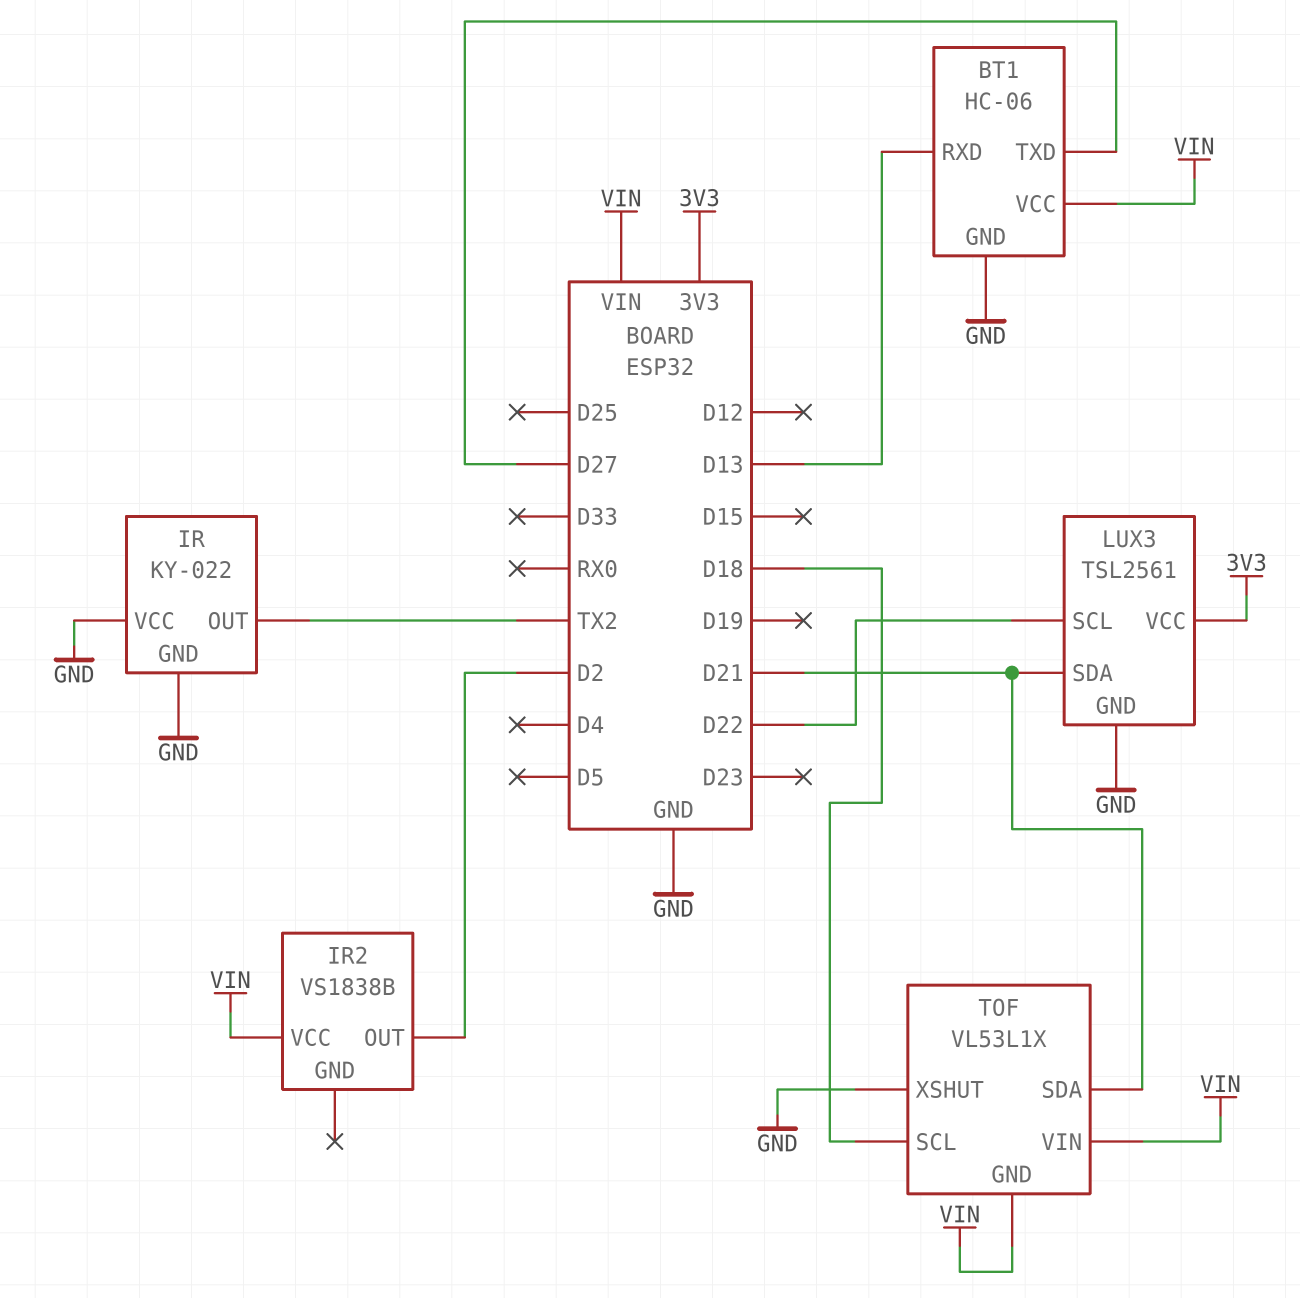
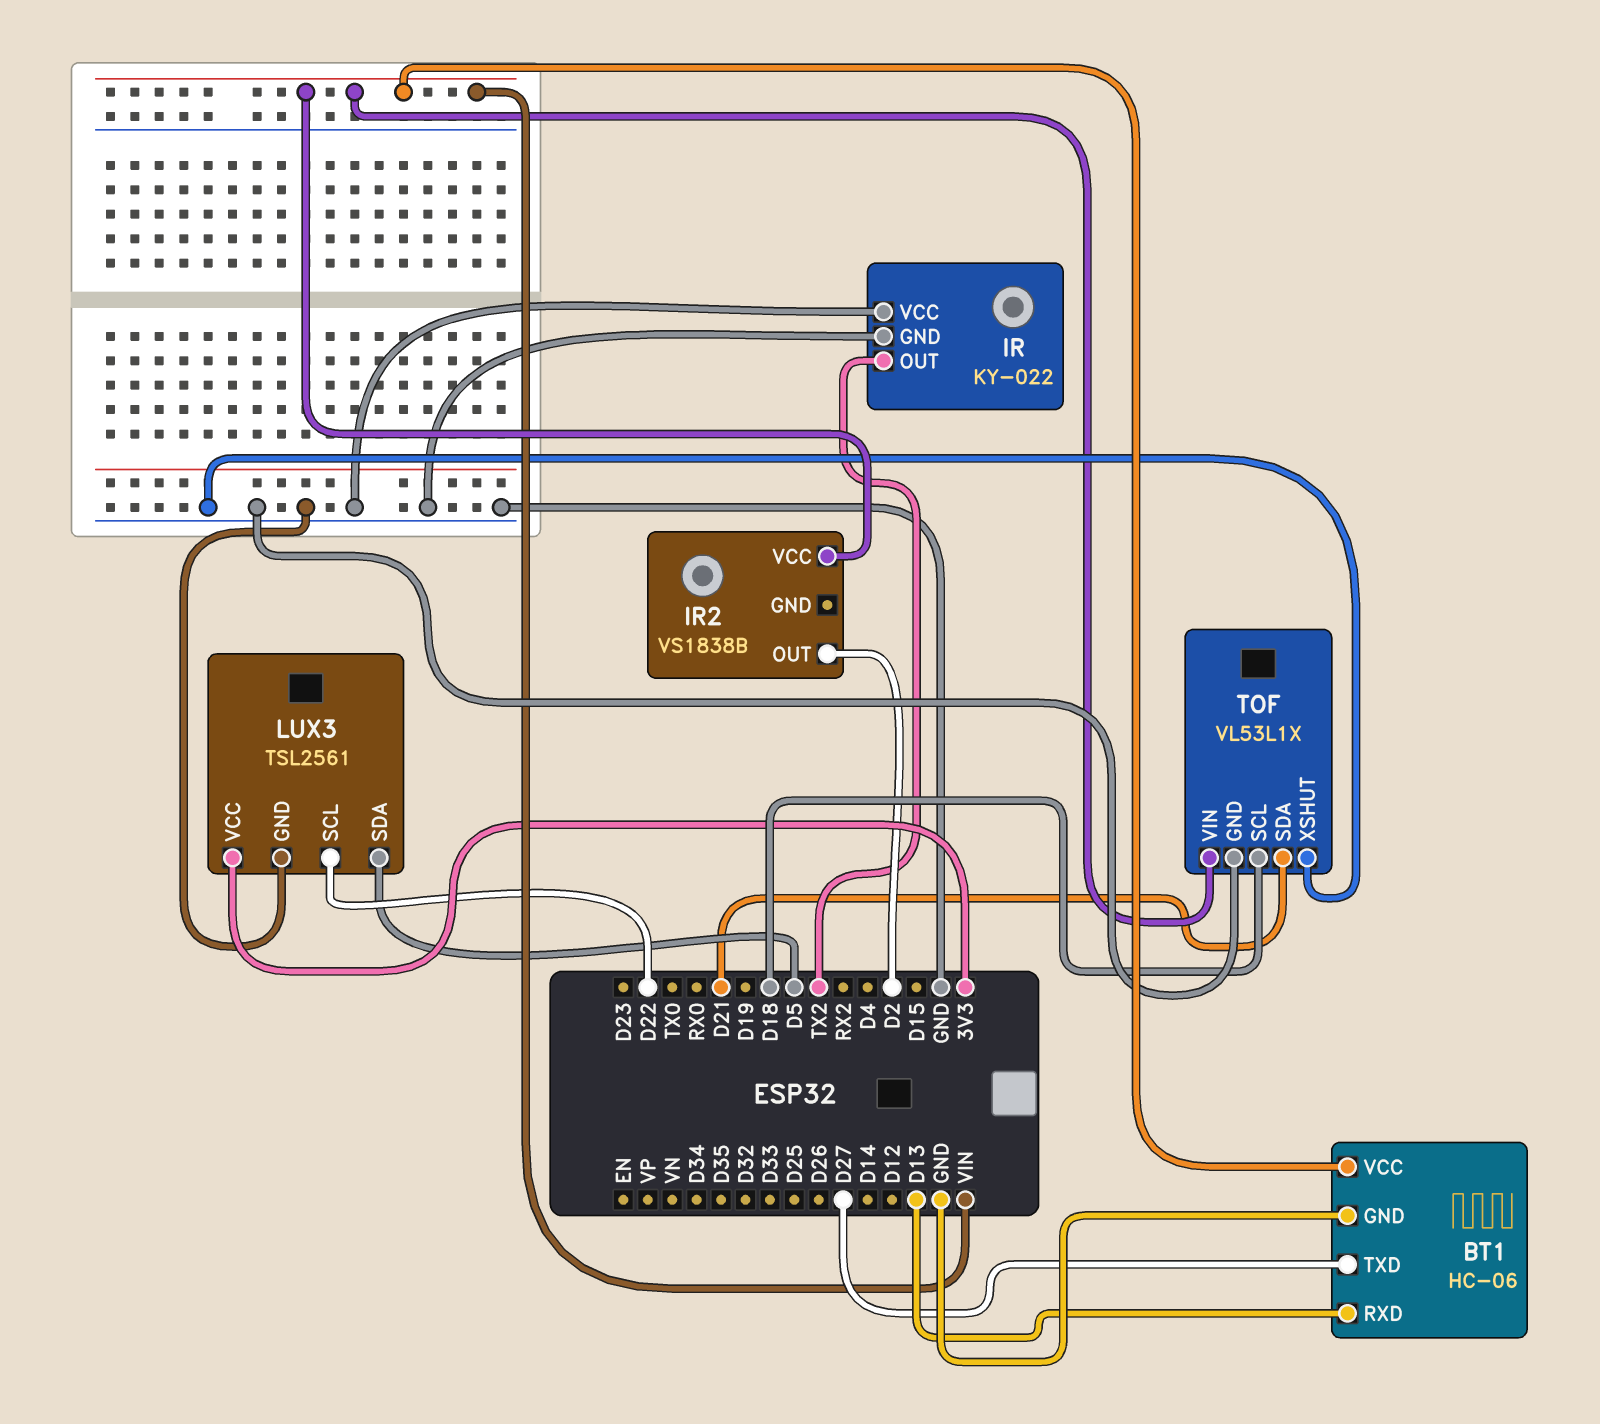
LUX3 pin SDA: D21 -> D5
TOF pin GND: VIN -> GND

